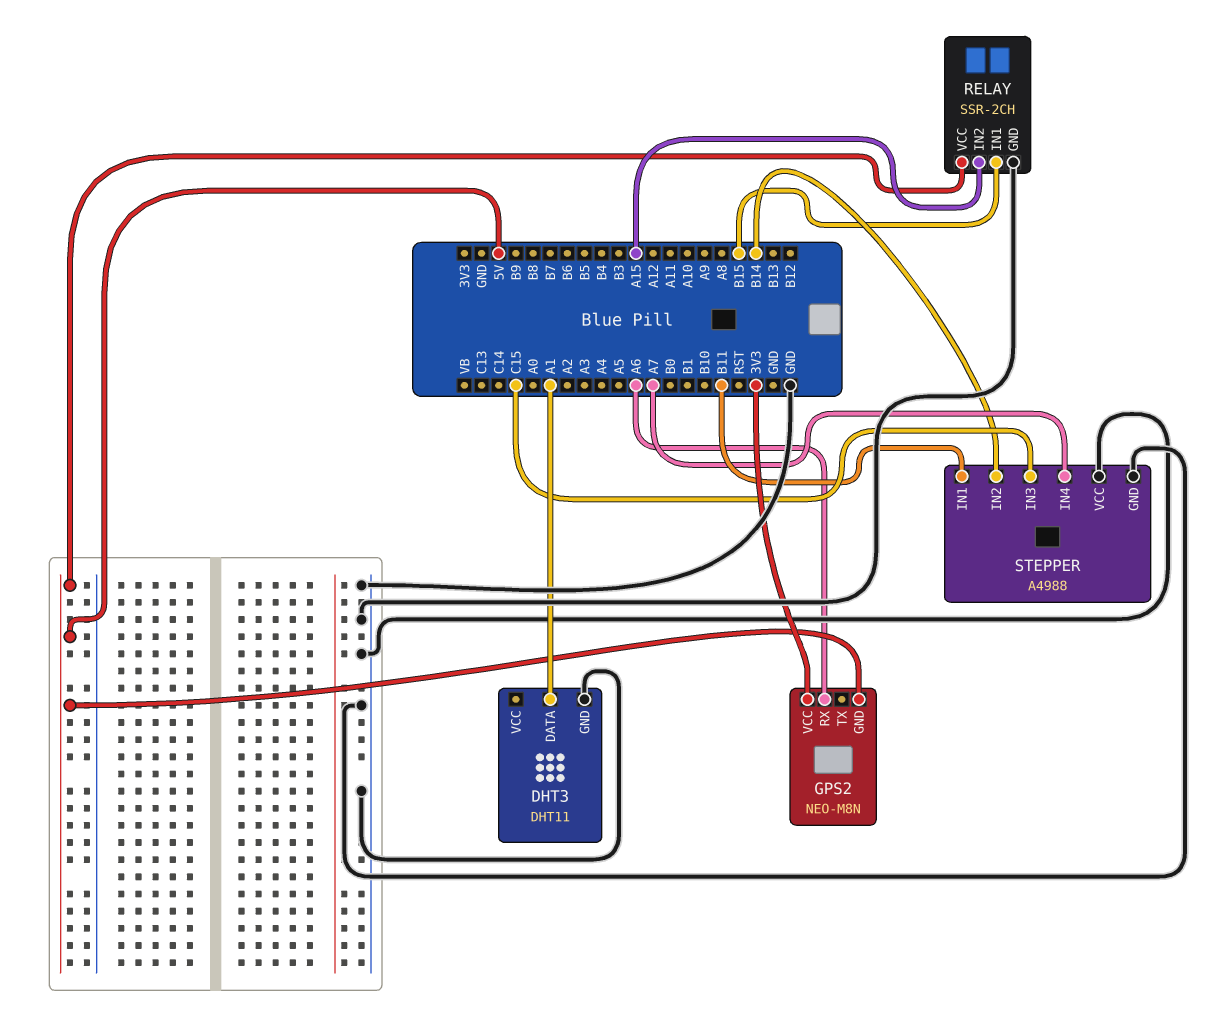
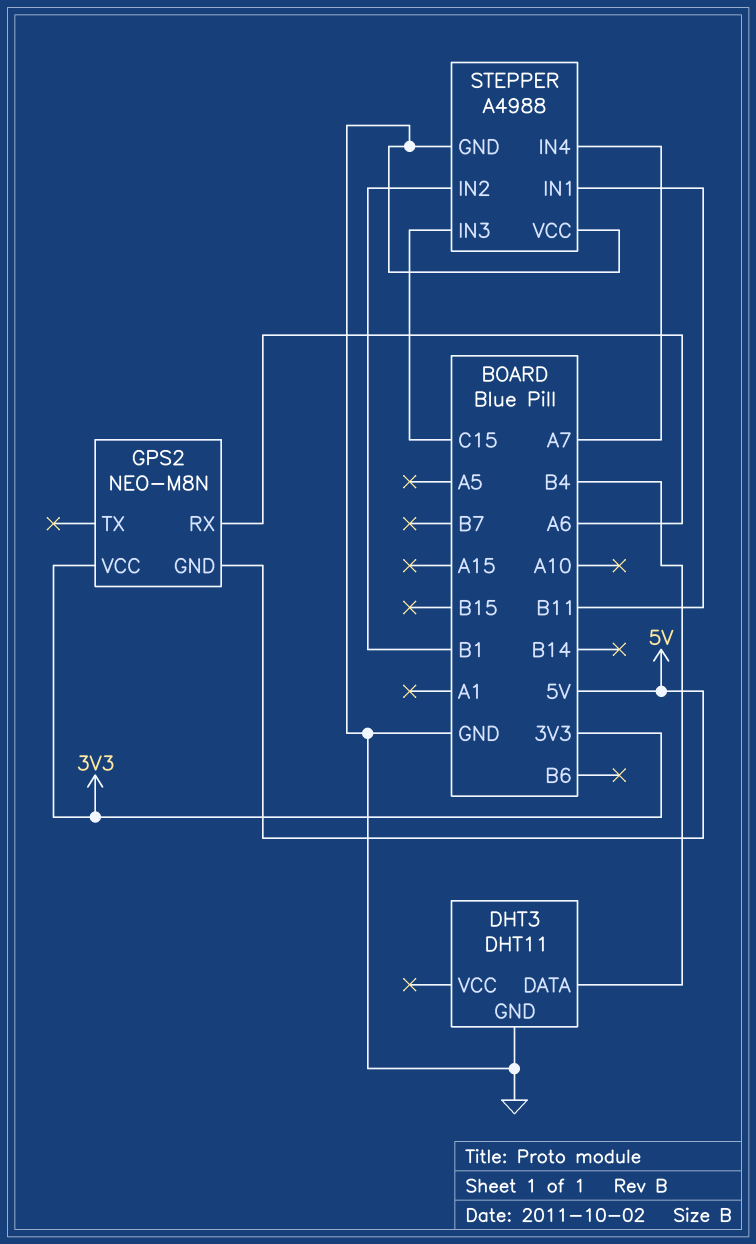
DHT3 pin DATA: A1 -> B4
RELAY: SSR-2CH -> none
RELAY pin GND: GND -> none
RELAY pin IN1: B15 -> none
RELAY pin IN2: A15 -> none
RELAY pin VCC: 5V -> none
STEPPER pin IN2: B14 -> B1

